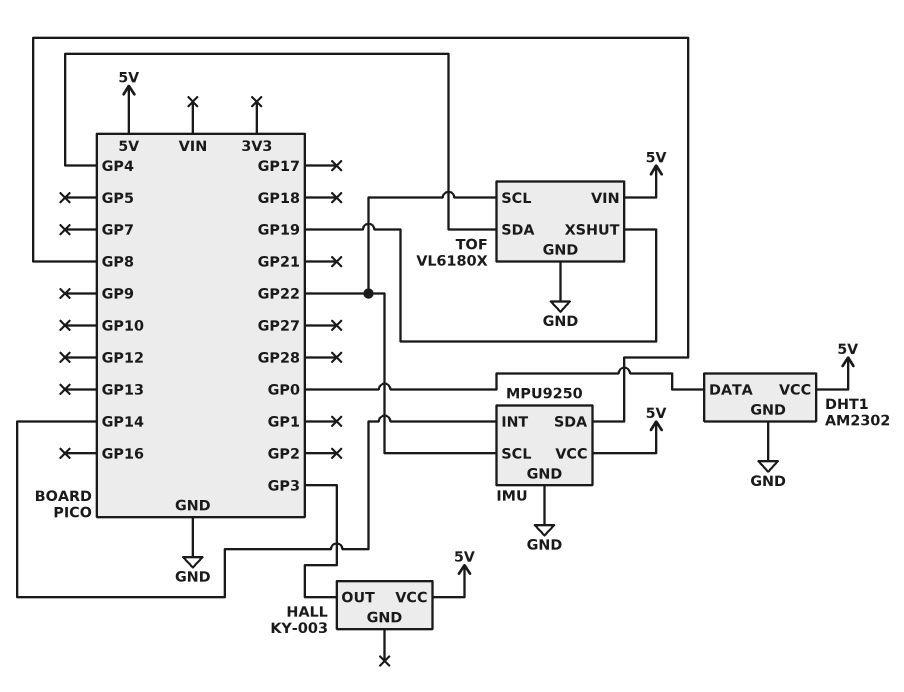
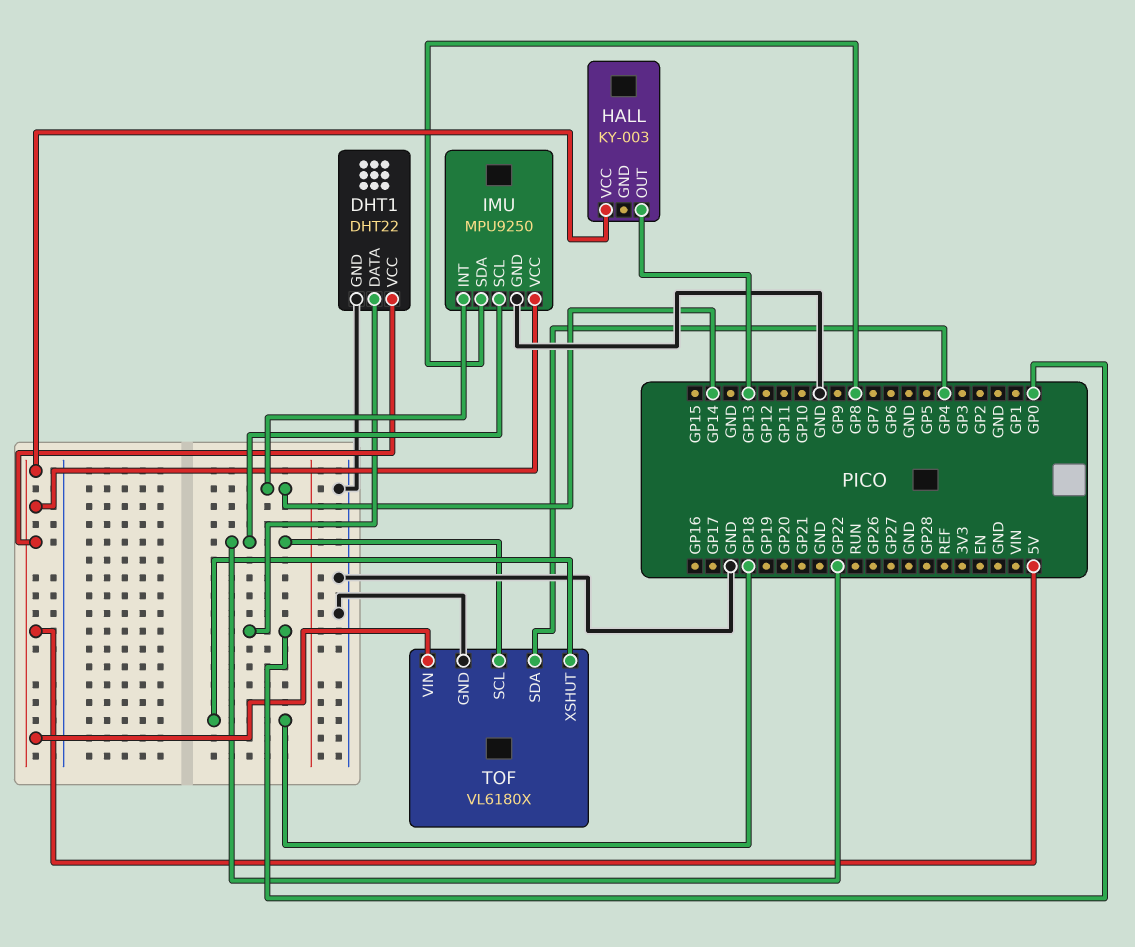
DHT1: AM2302 -> DHT22
HALL pin OUT: GP3 -> GP13
TOF pin XSHUT: GP19 -> GP18

